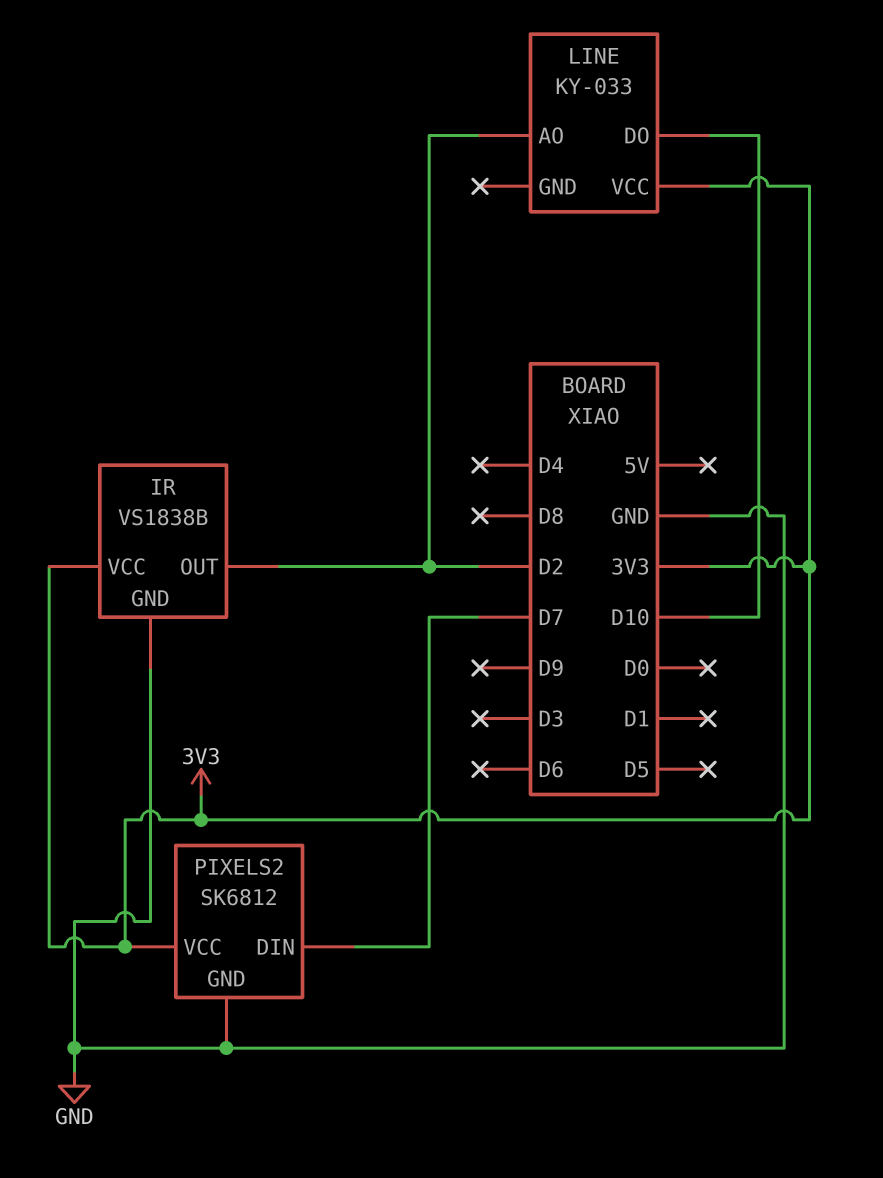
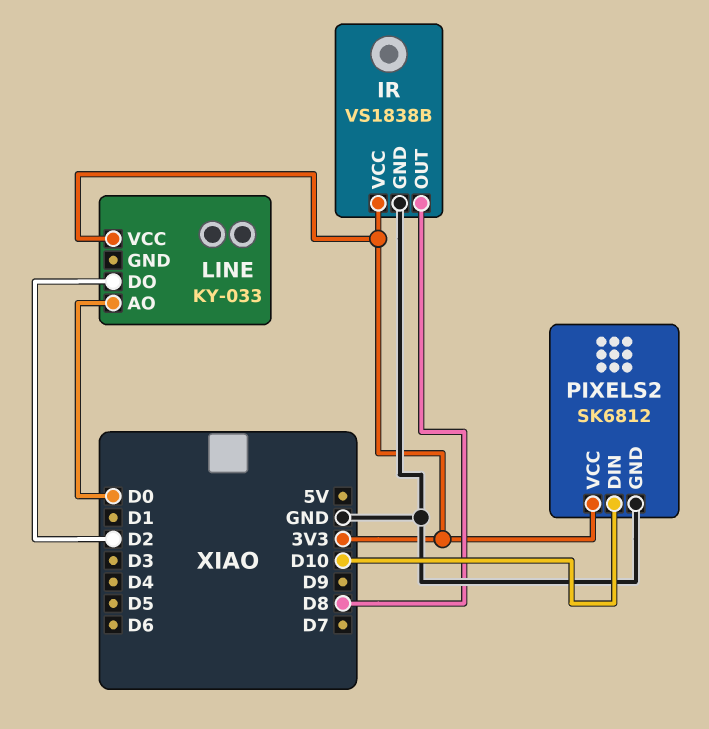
IR pin OUT: D2 -> D8
LINE pin AO: D2 -> D0
LINE pin DO: D10 -> D2
PIXELS2 pin DIN: D7 -> D10

